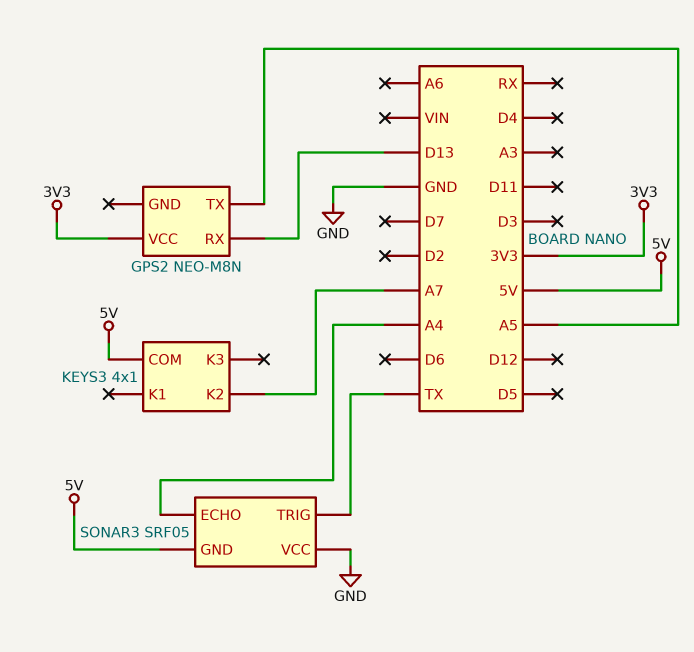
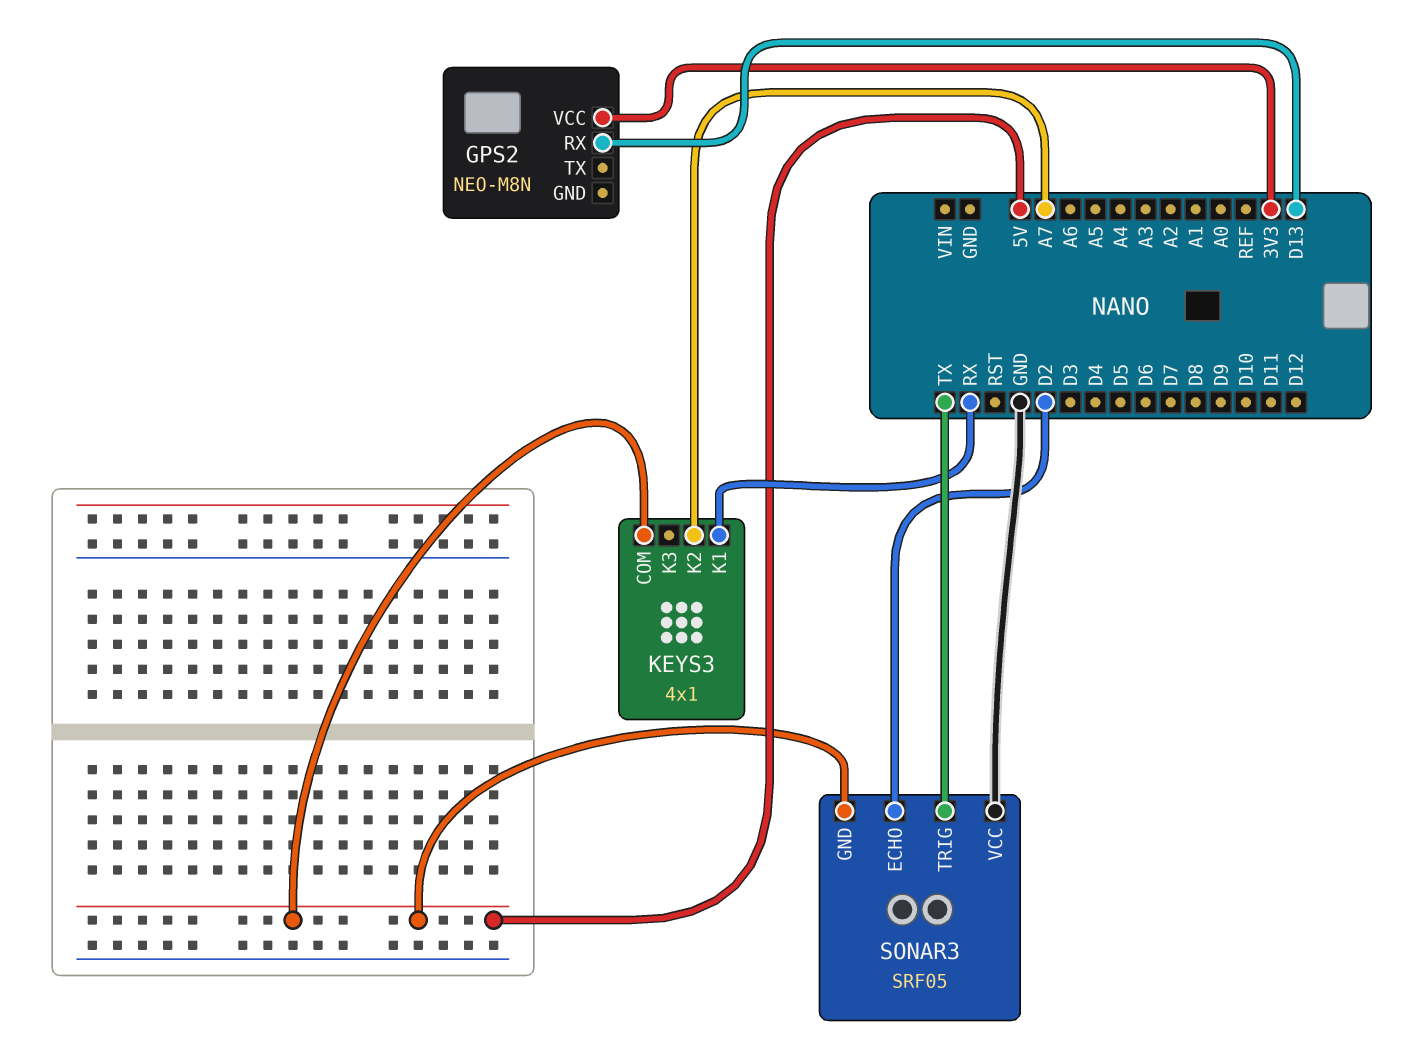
GPS2 pin TX: A5 -> none
KEYS3 pin K1: none -> RX
SONAR3 pin ECHO: A4 -> D2

